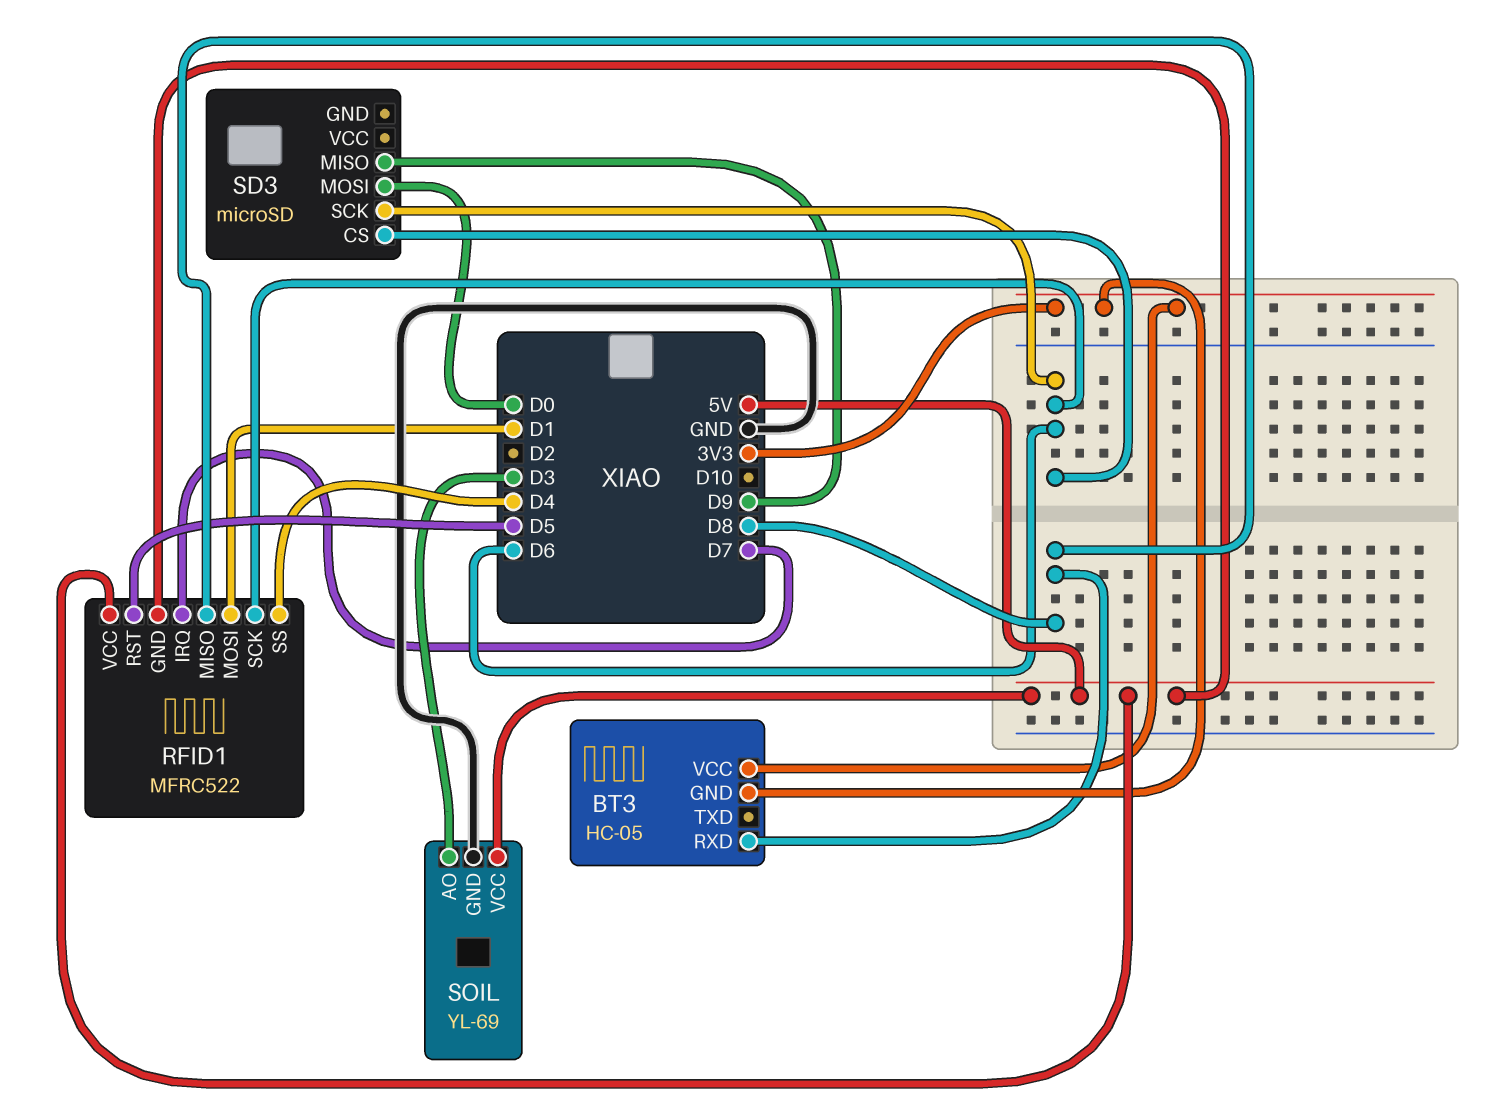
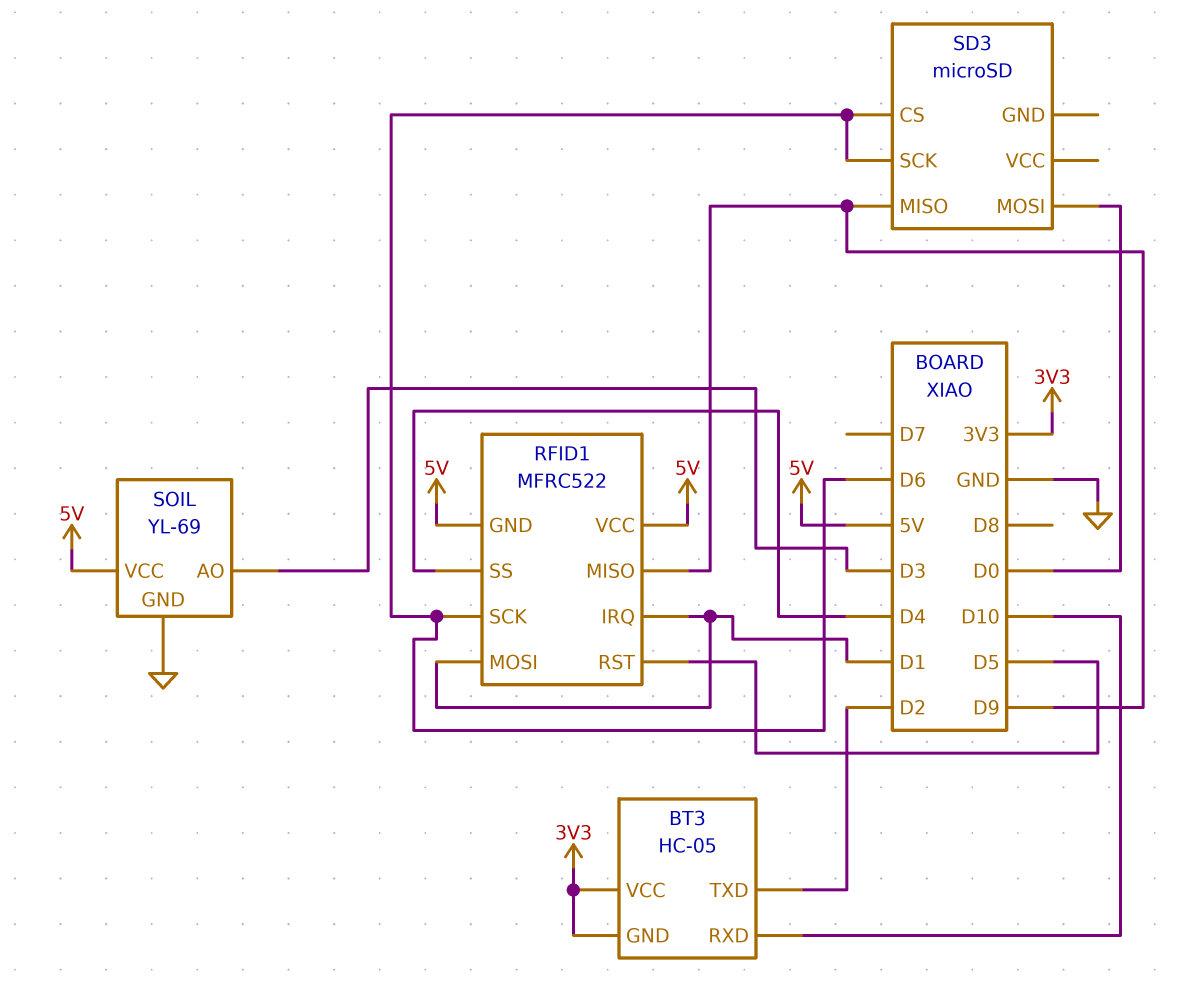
BT3 pin RXD: D8 -> D10
BT3 pin TXD: none -> D2
RFID1 pin IRQ: D7 -> D1
RFID1 pin MISO: D8 -> D9

